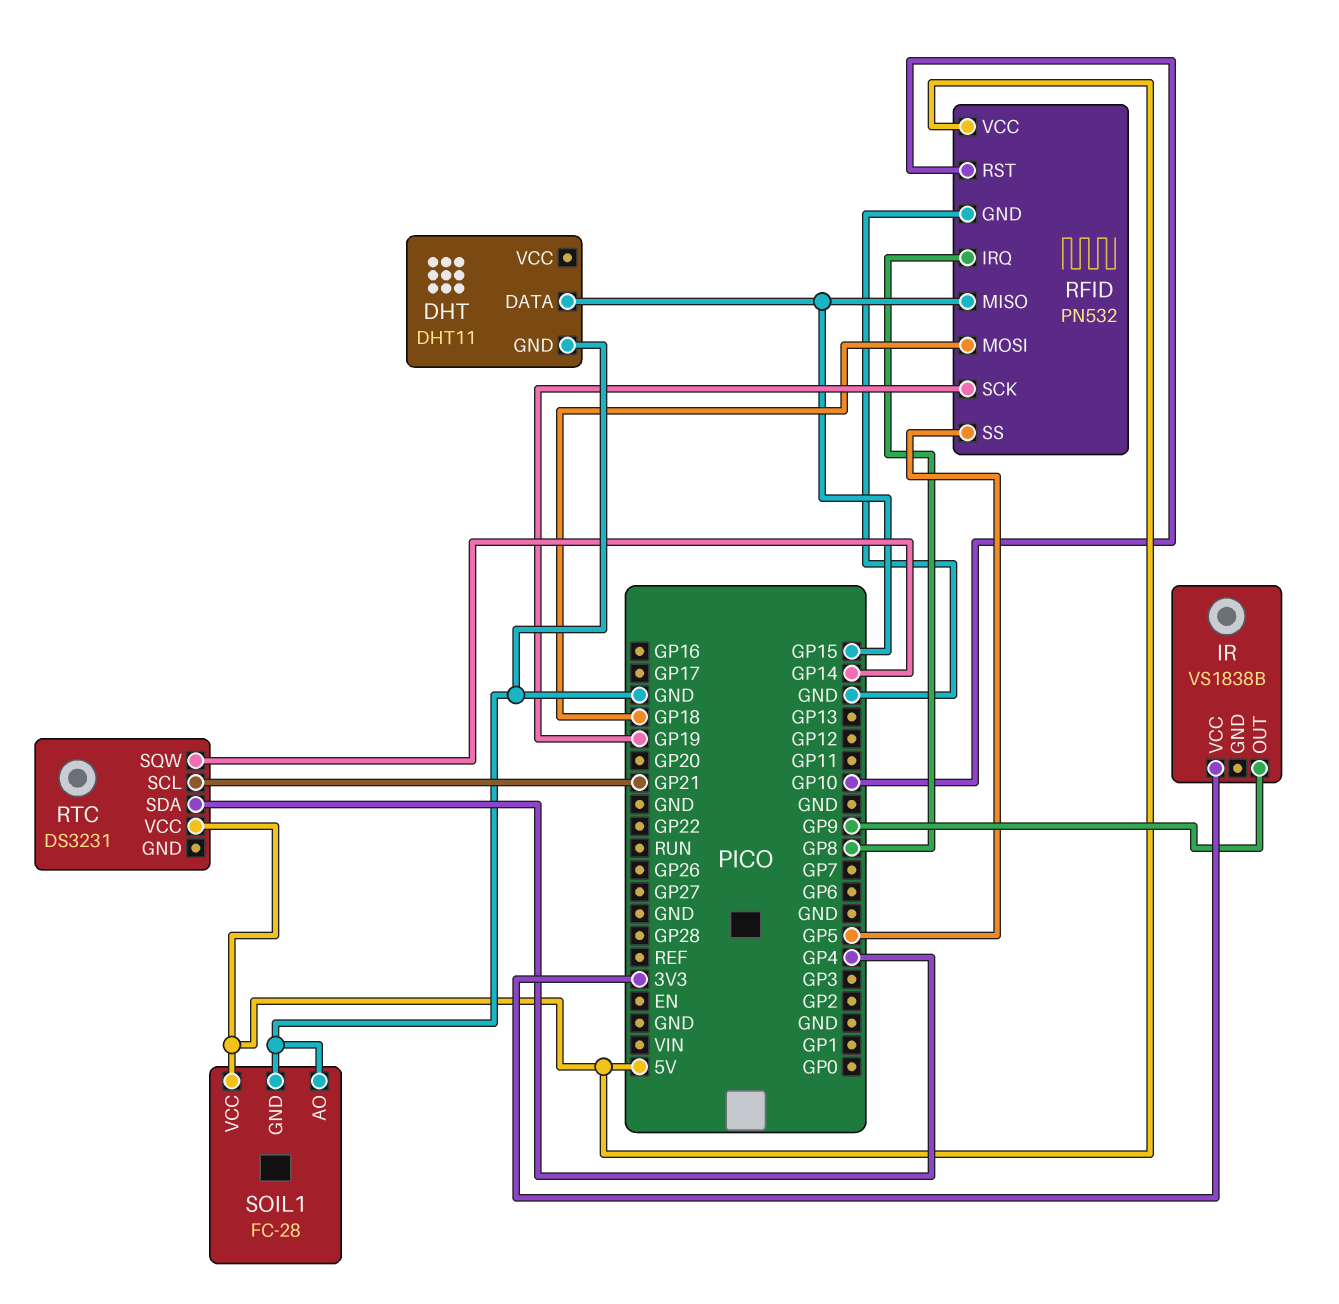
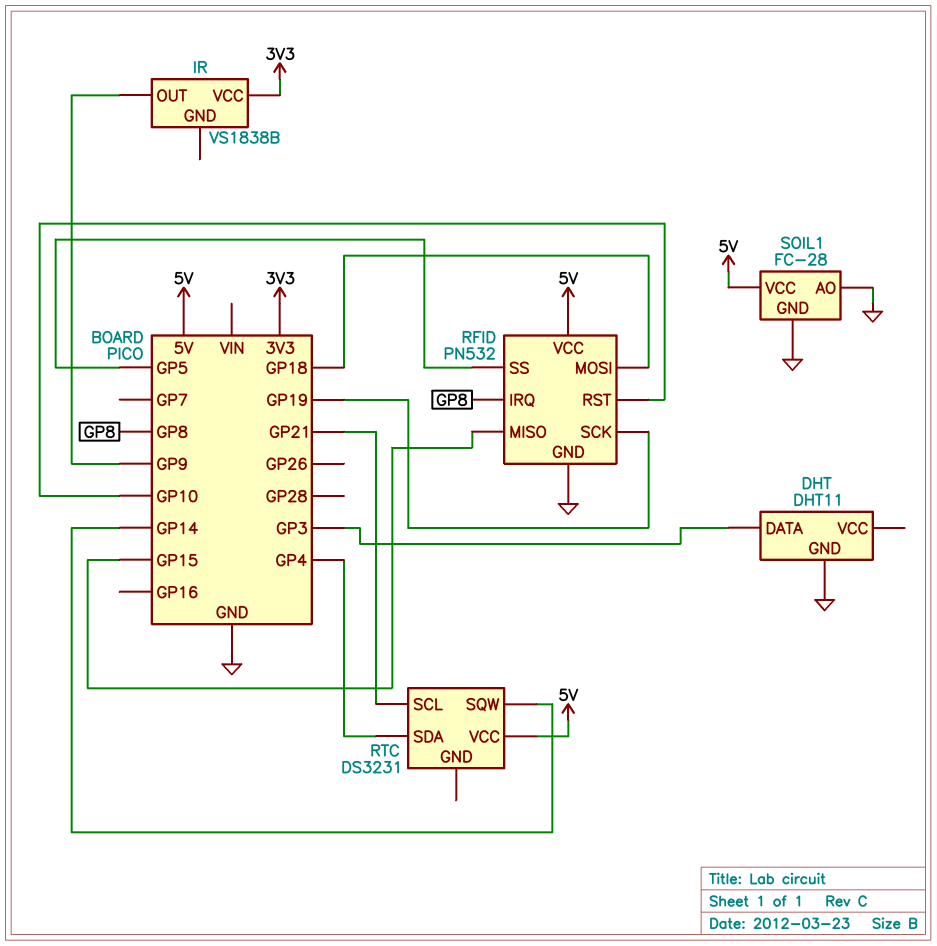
DHT pin DATA: GP15 -> GP3

